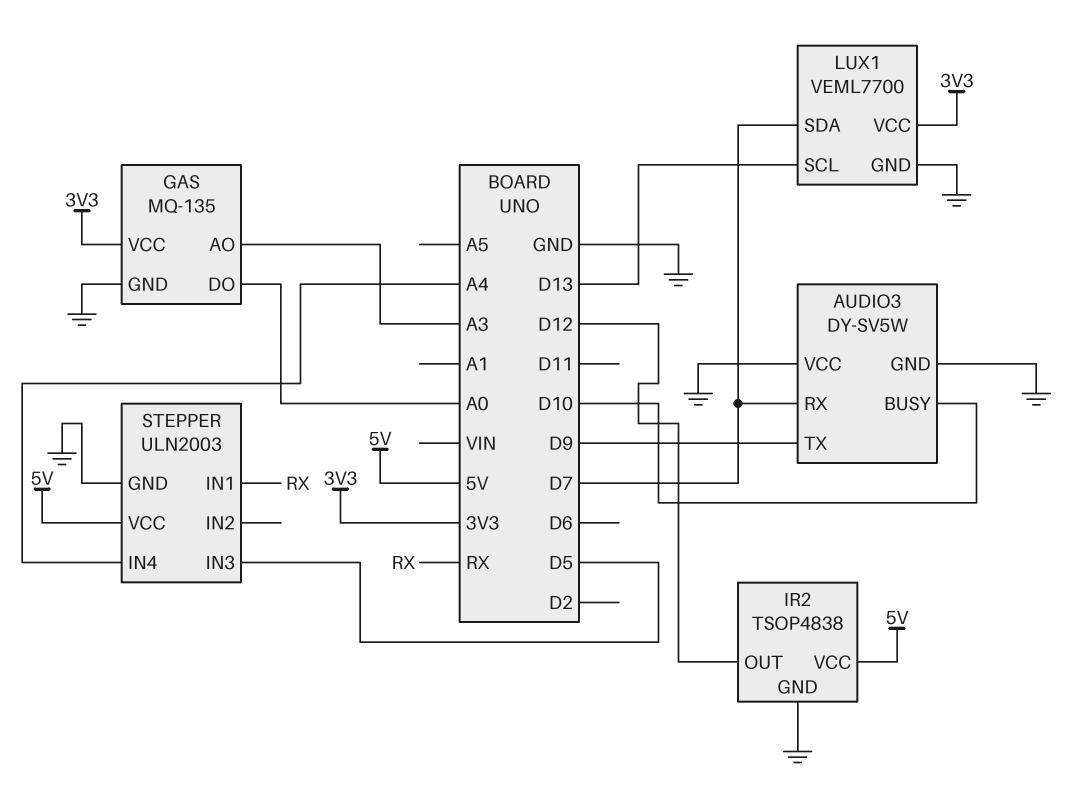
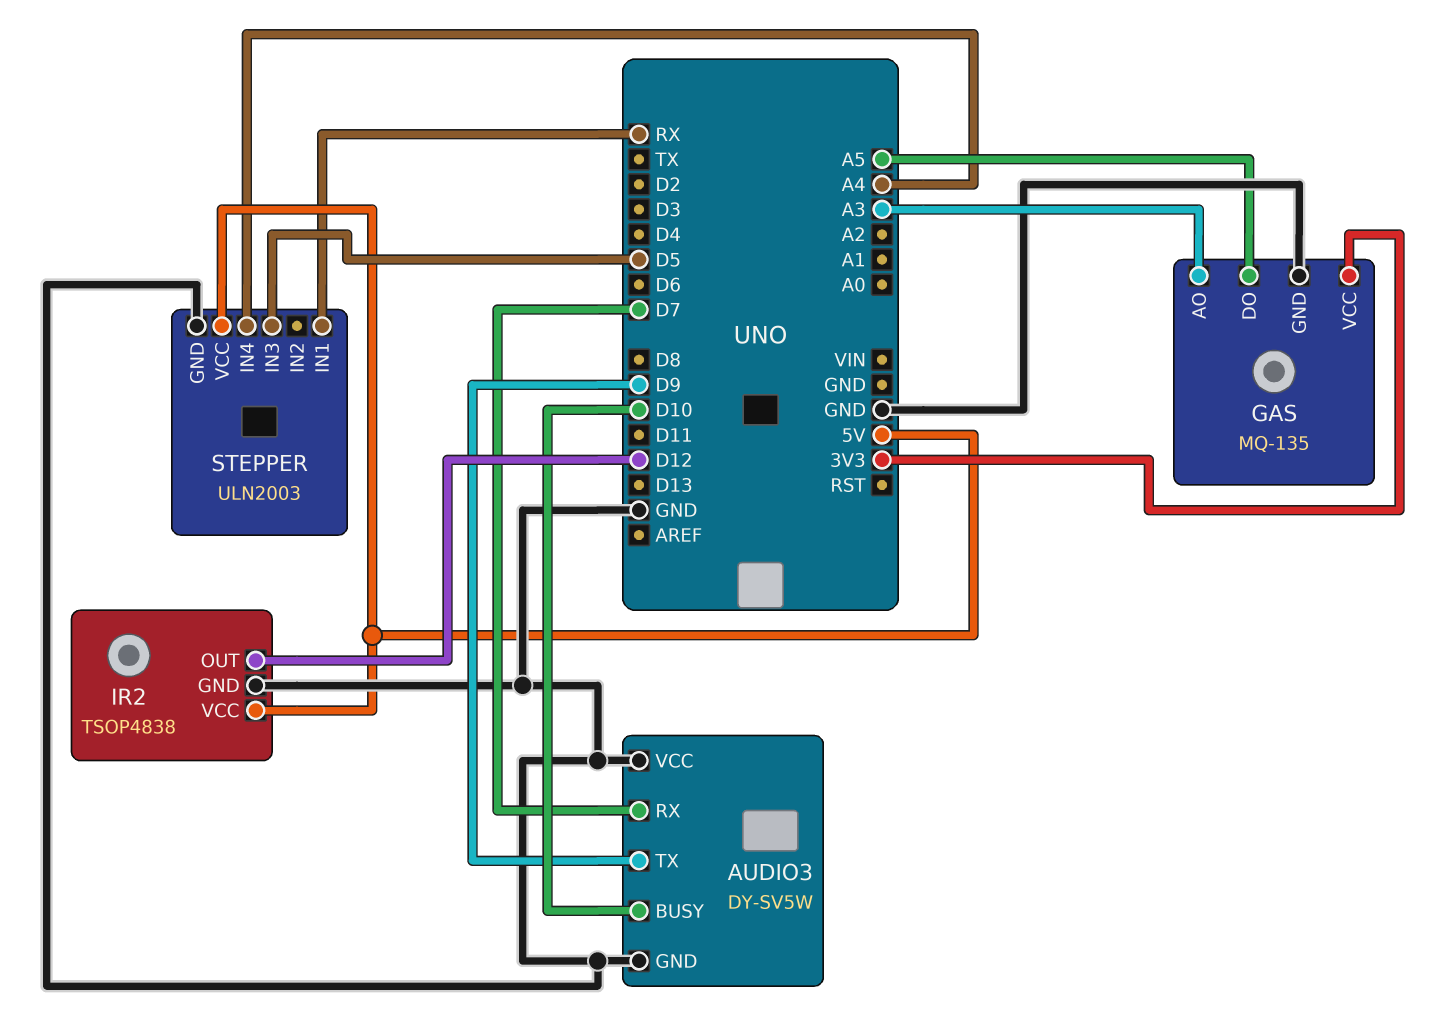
GAS pin DO: A0 -> A5
LUX1: VEML7700 -> none
LUX1 pin GND: GND -> none
LUX1 pin SCL: D13 -> none
LUX1 pin SDA: D7 -> none
LUX1 pin VCC: 3V3 -> none

